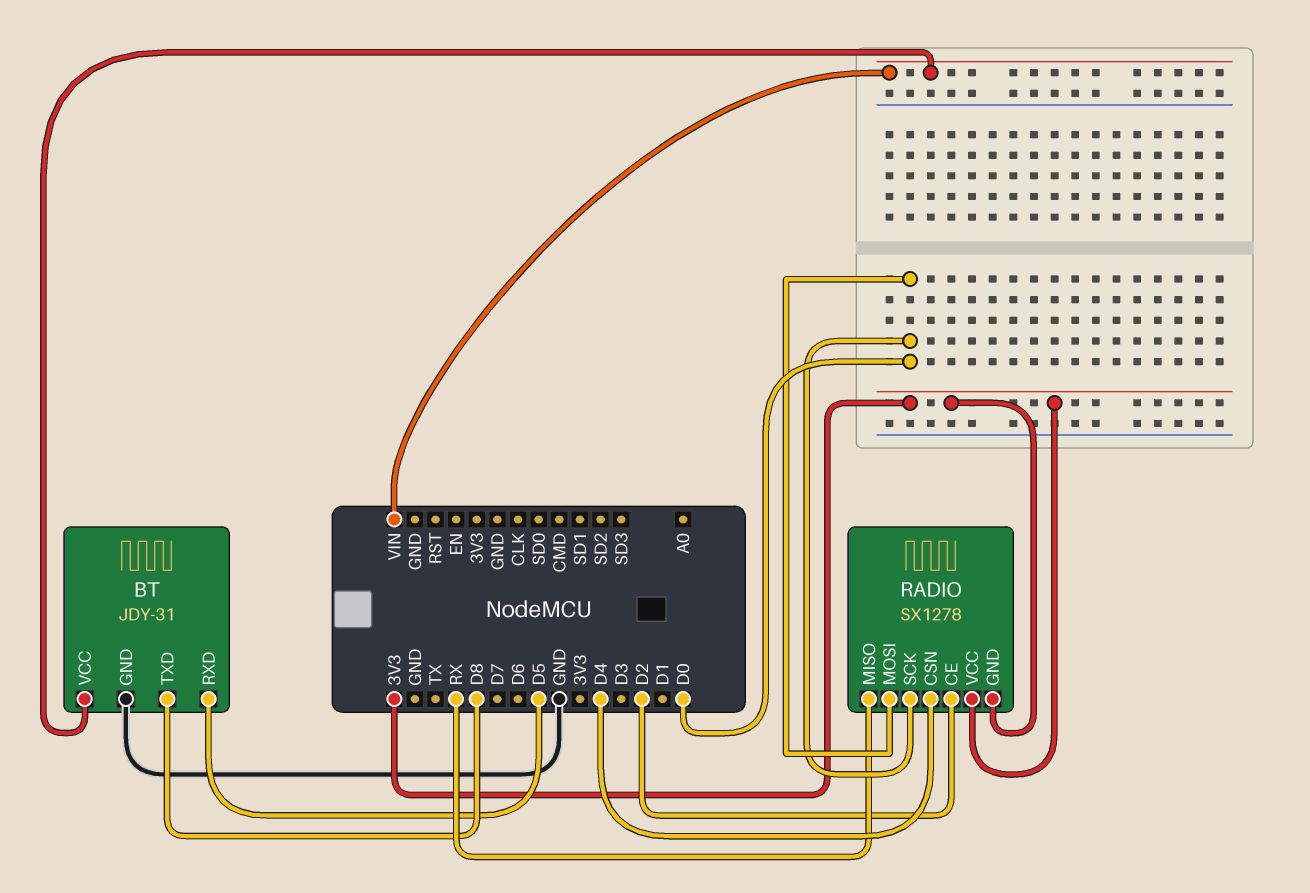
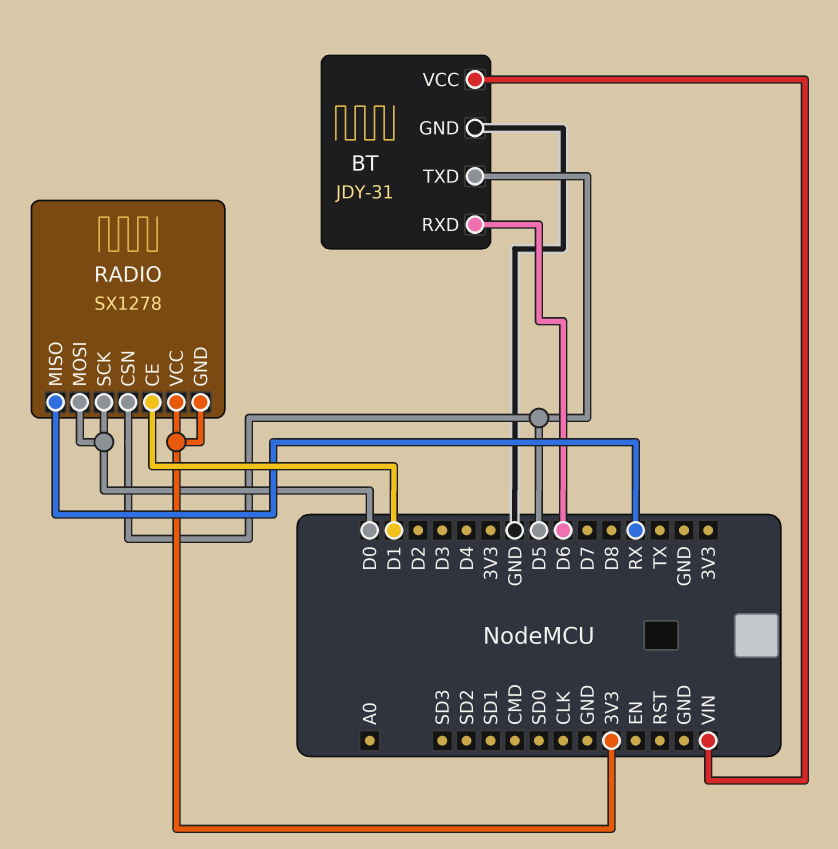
BT pin RXD: D5 -> D6
BT pin TXD: D8 -> D5
RADIO pin CE: D2 -> D1
RADIO pin CSN: D4 -> D5

